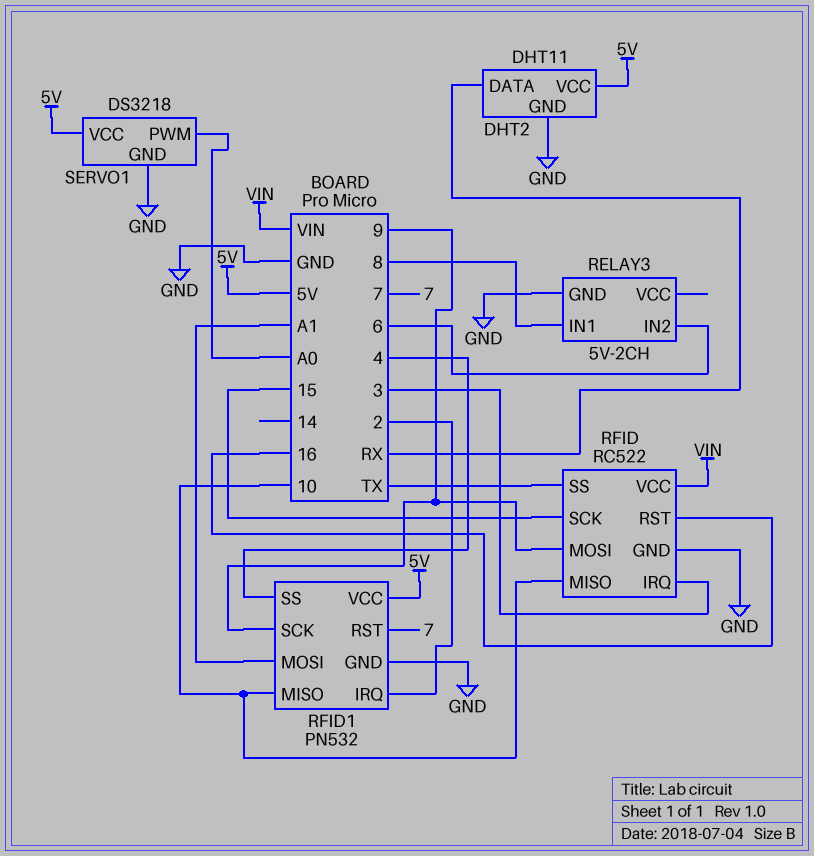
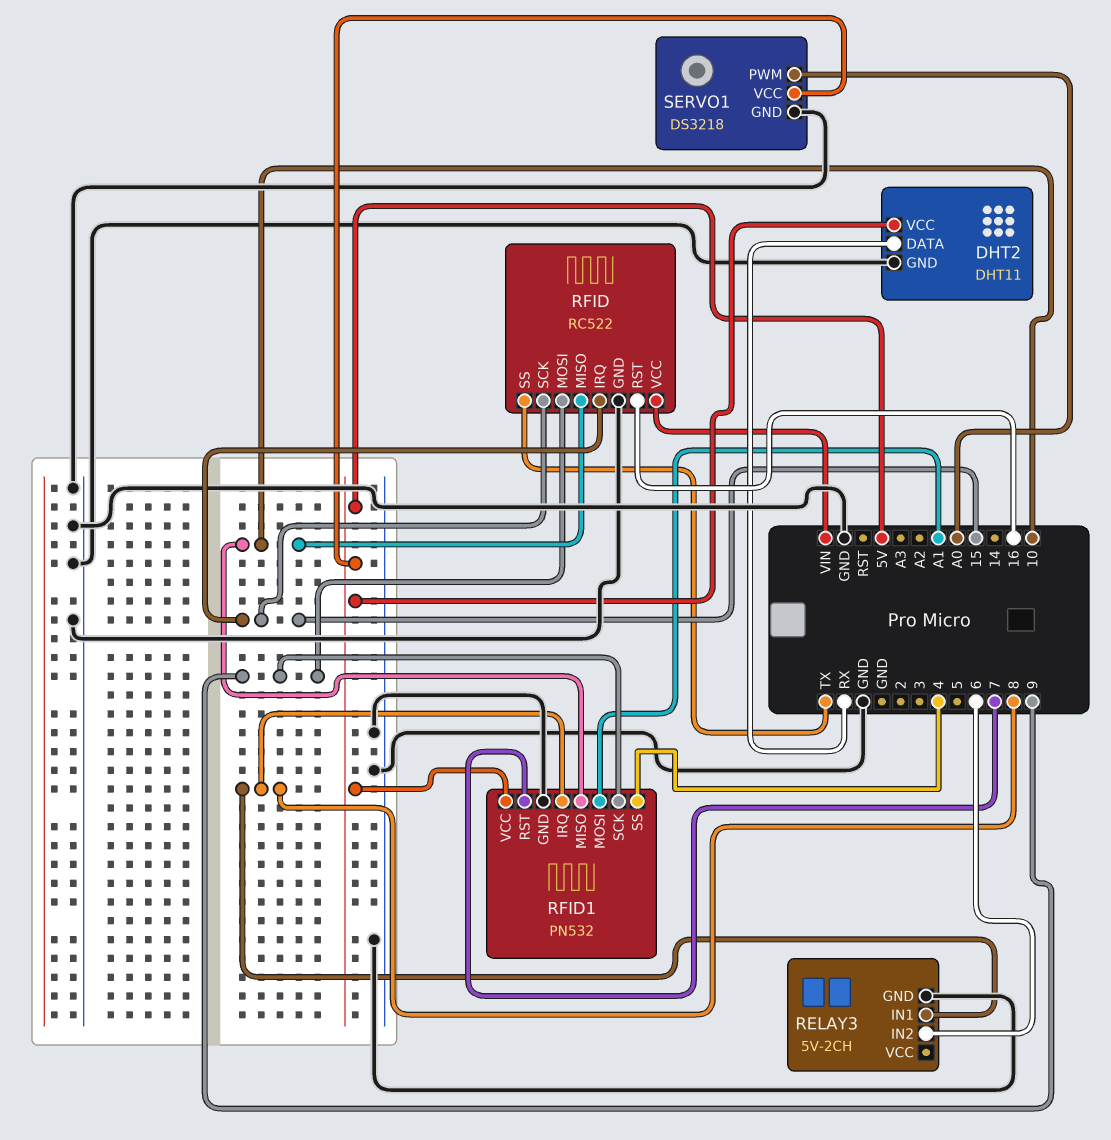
RFID pin IRQ: 3 -> 15
RFID1 pin IRQ: 2 -> 8

